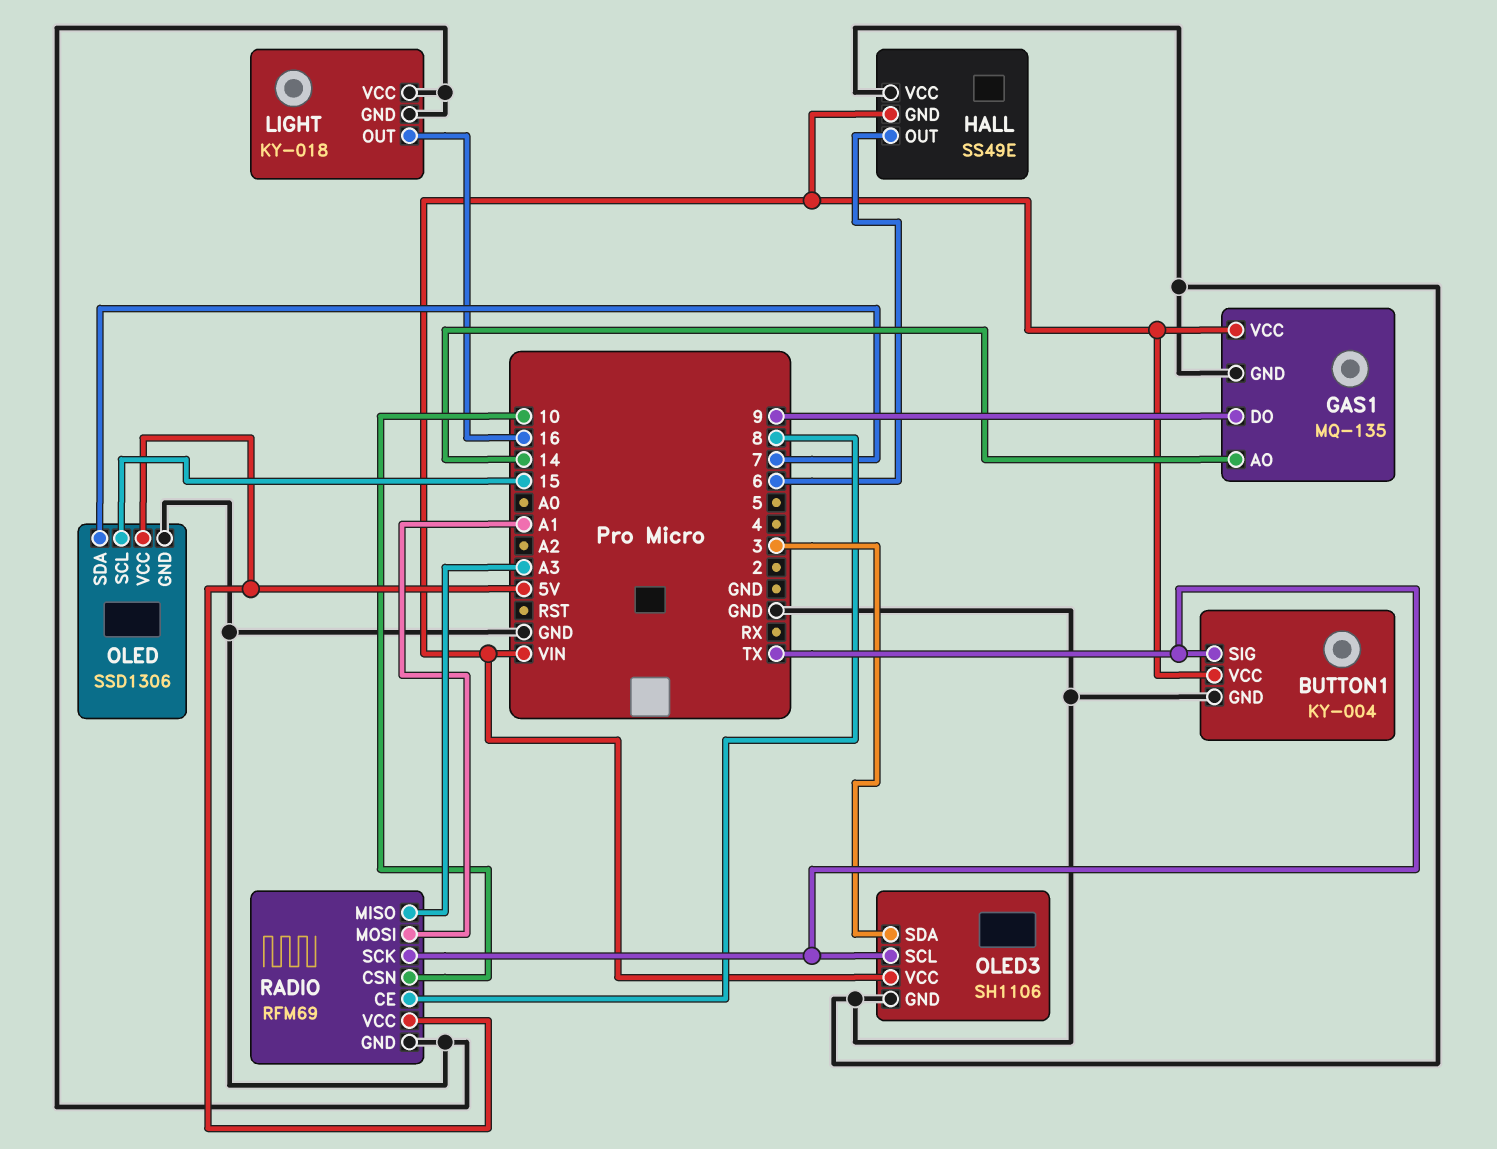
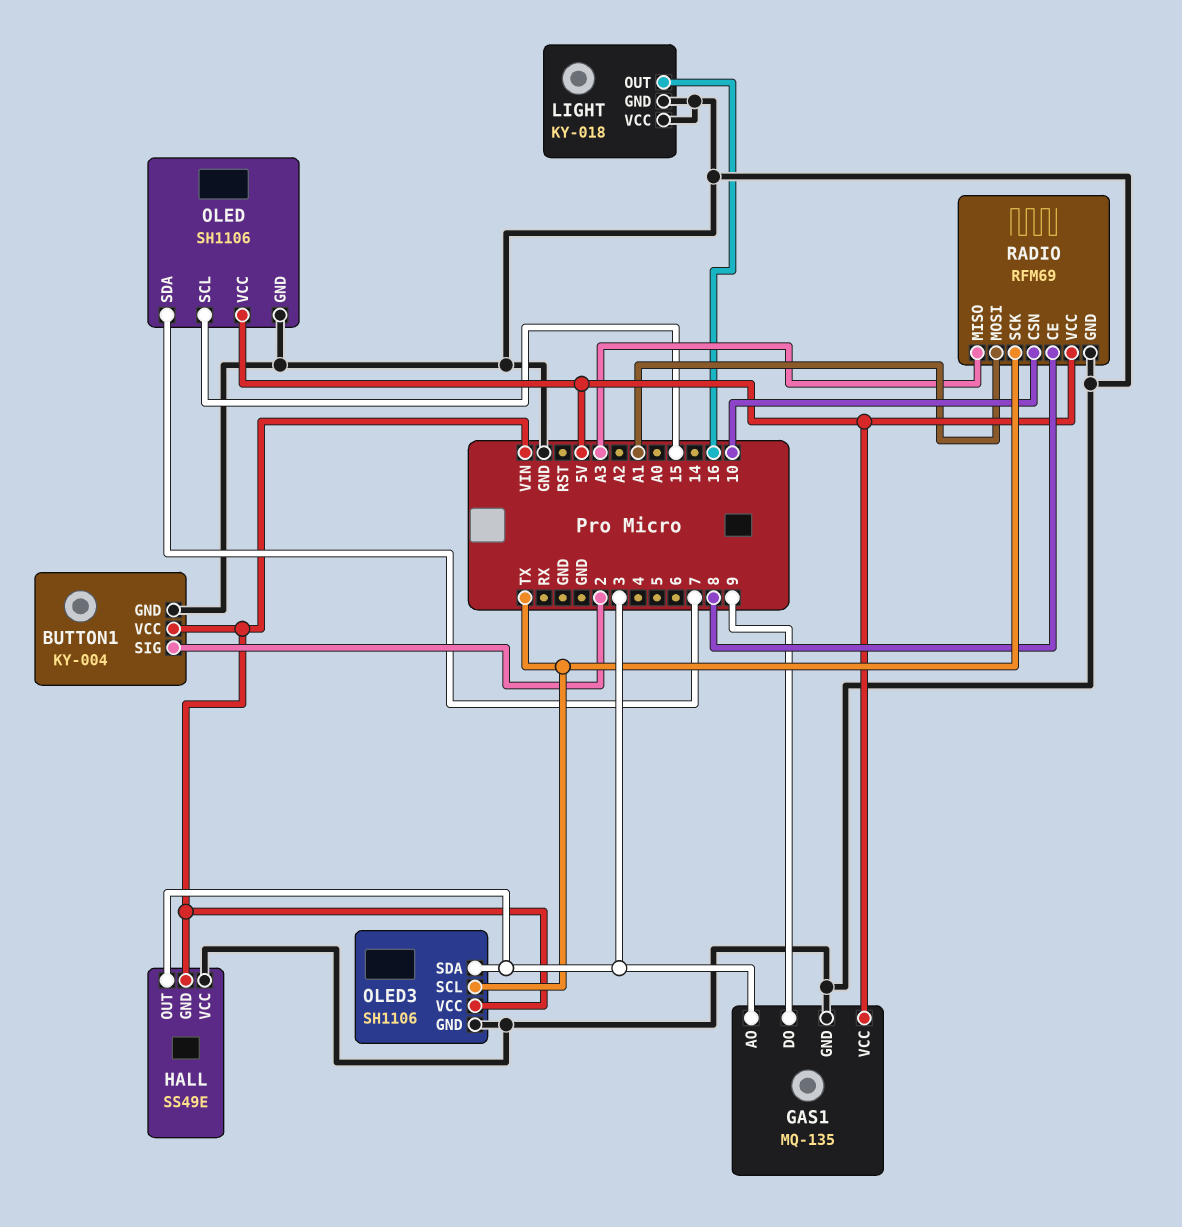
BUTTON1 pin SIG: TX -> 2
GAS1 pin AO: 14 -> 3
GAS1 pin VCC: VIN -> 5V
HALL pin OUT: 6 -> 3
OLED: SSD1306 -> SH1106

